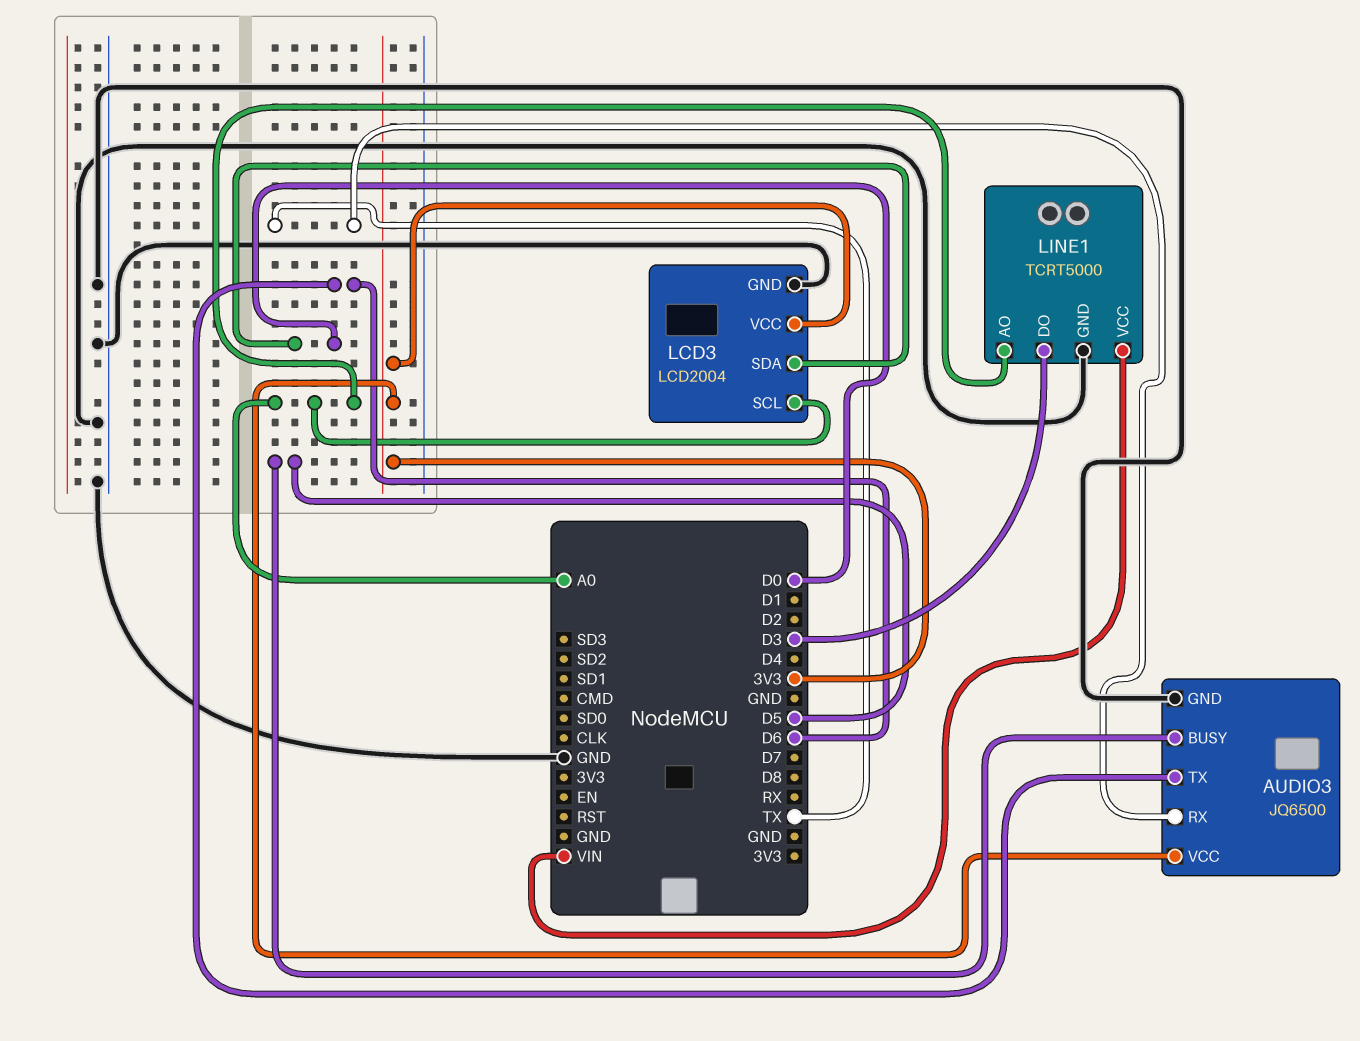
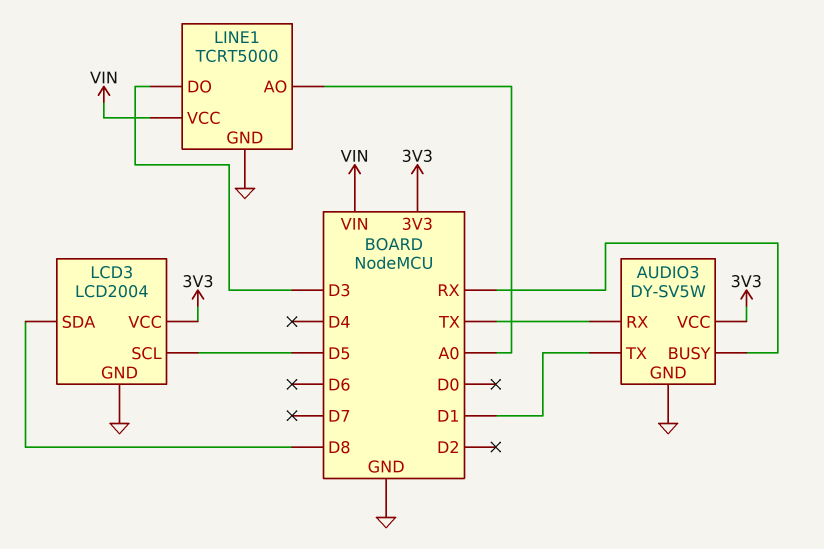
AUDIO3: JQ6500 -> DY-SV5W
AUDIO3 pin BUSY: D5 -> RX
AUDIO3 pin TX: D6 -> D1
LCD3 pin SCL: A0 -> D5
LCD3 pin SDA: D0 -> D8

